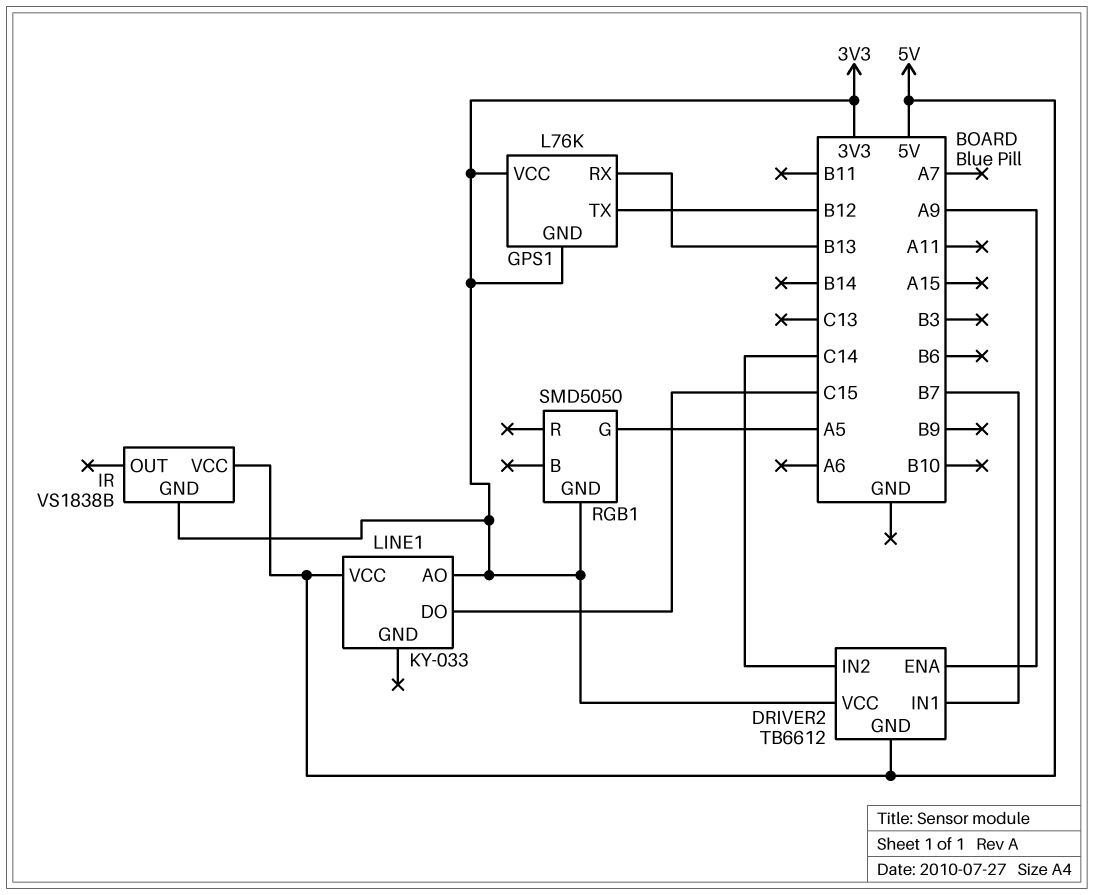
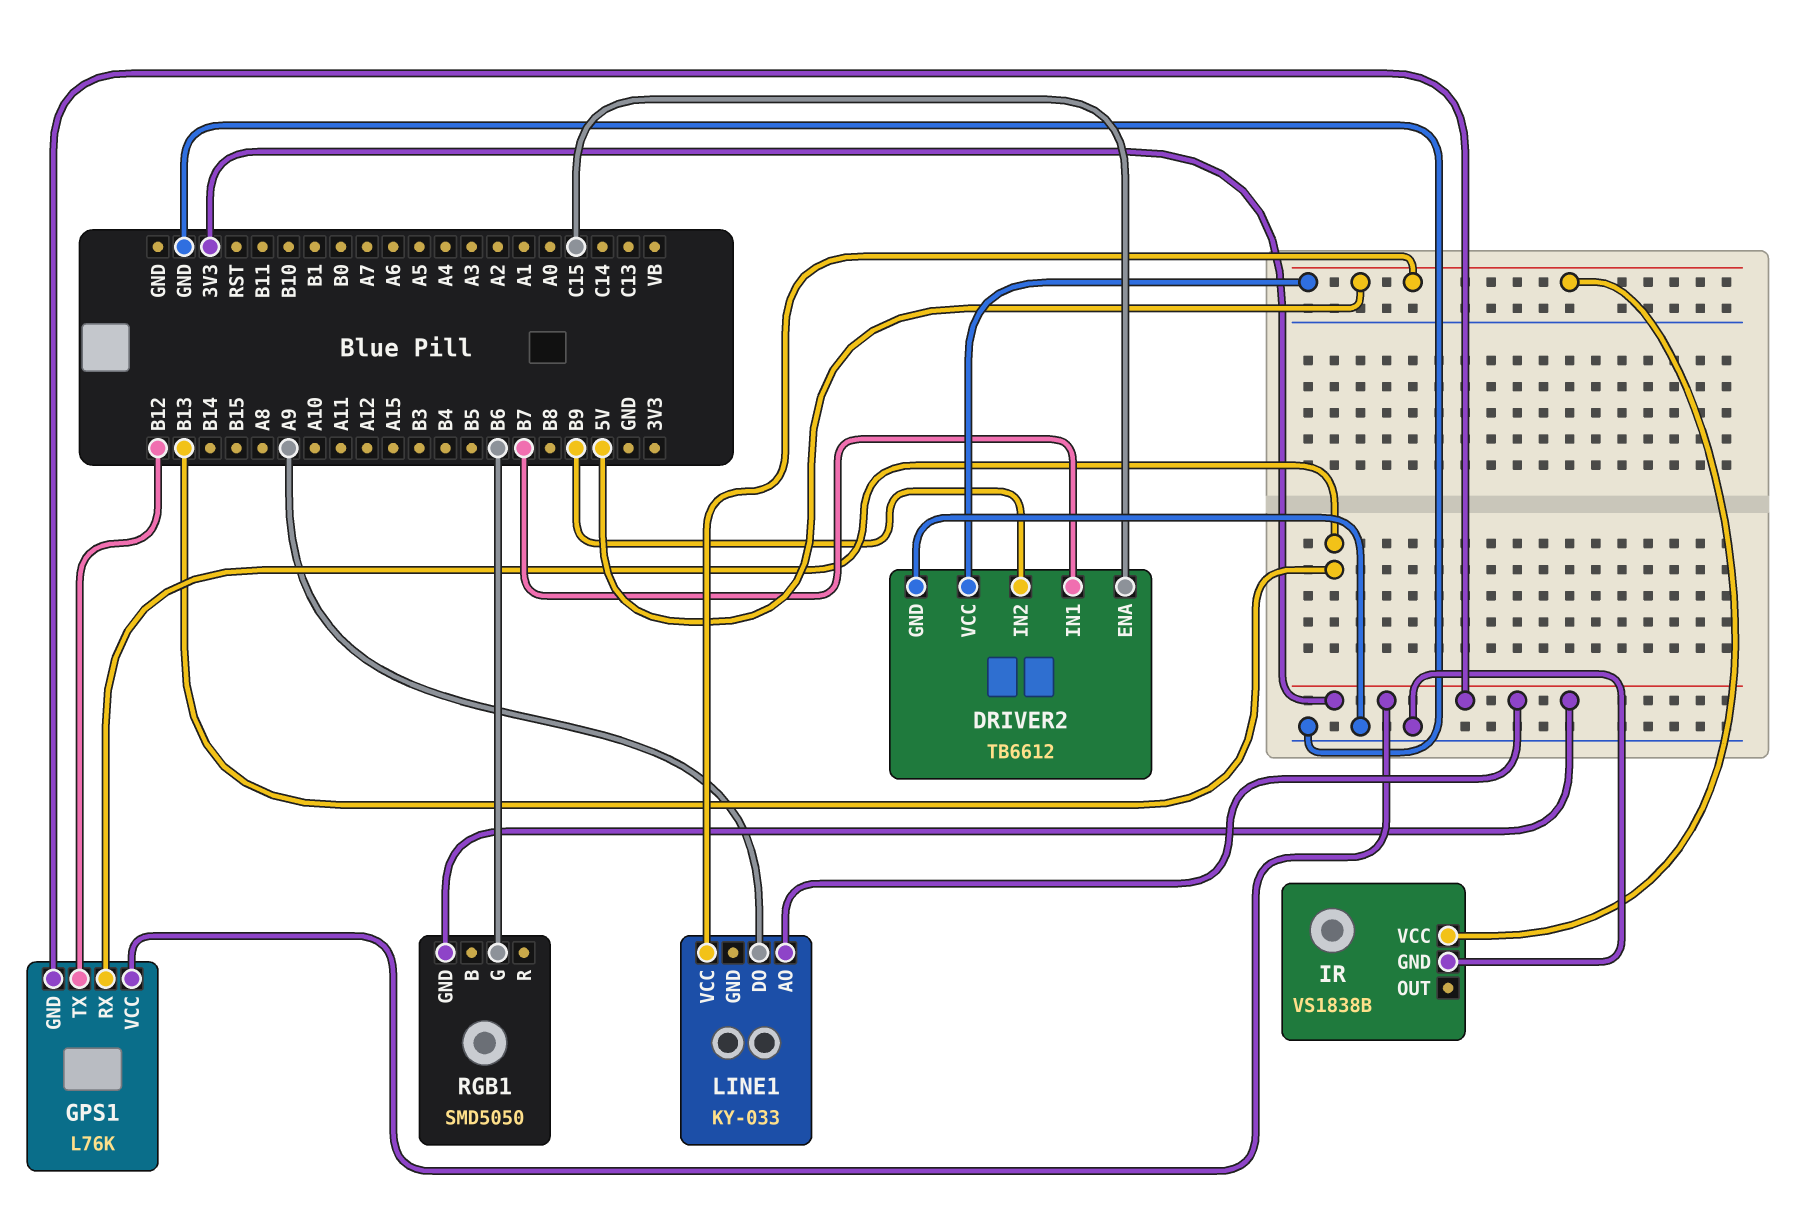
DRIVER2 pin ENA: A9 -> C15
DRIVER2 pin GND: 5V -> GND
DRIVER2 pin IN2: C14 -> B9
DRIVER2 pin VCC: 3V3 -> 5V
IR pin GND: 3V3 -> GND
LINE1 pin DO: C15 -> A9
RGB1 pin G: A5 -> B6

